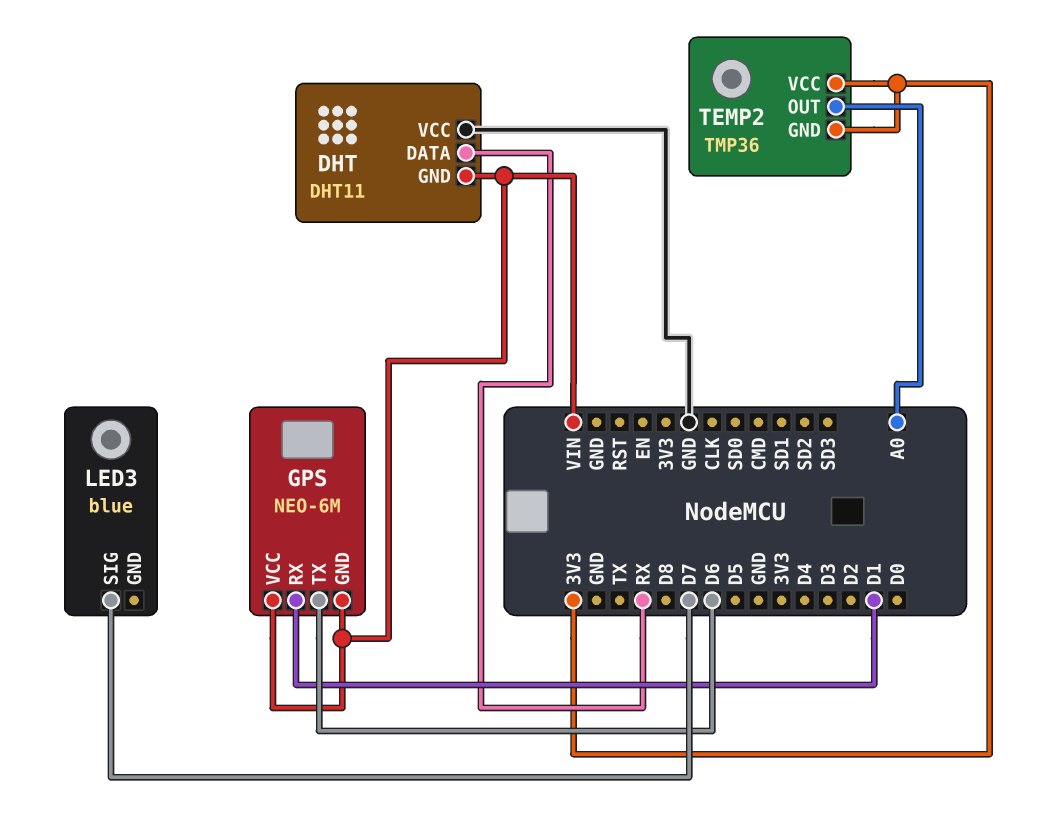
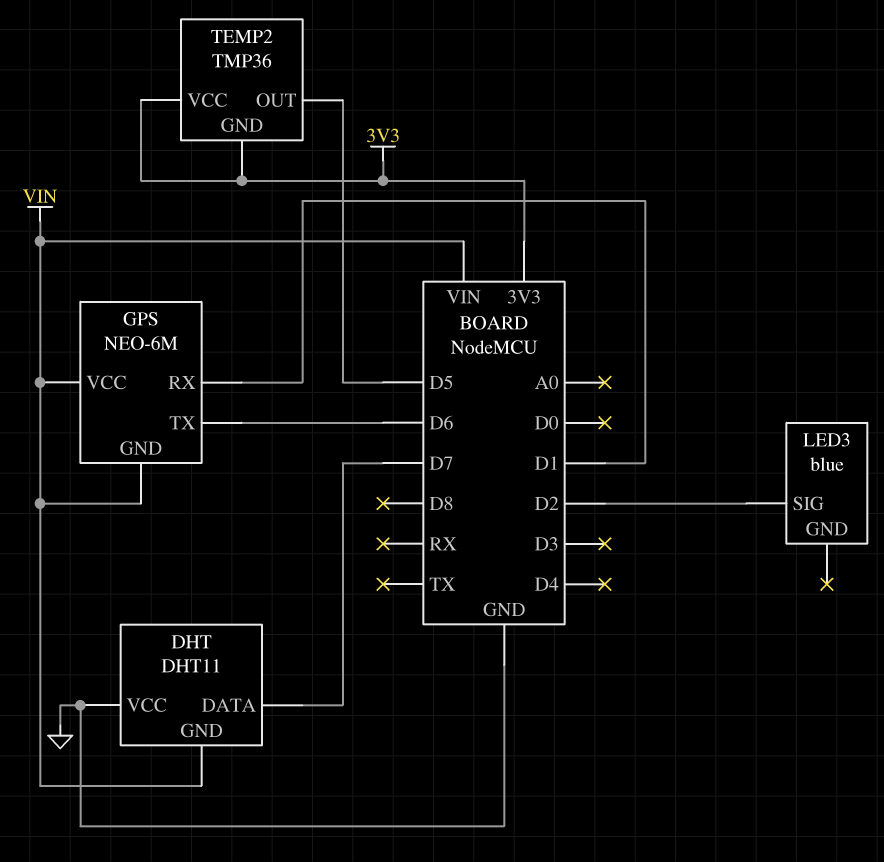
DHT pin DATA: RX -> D7
LED3 pin SIG: D7 -> D2
TEMP2 pin OUT: A0 -> D5

